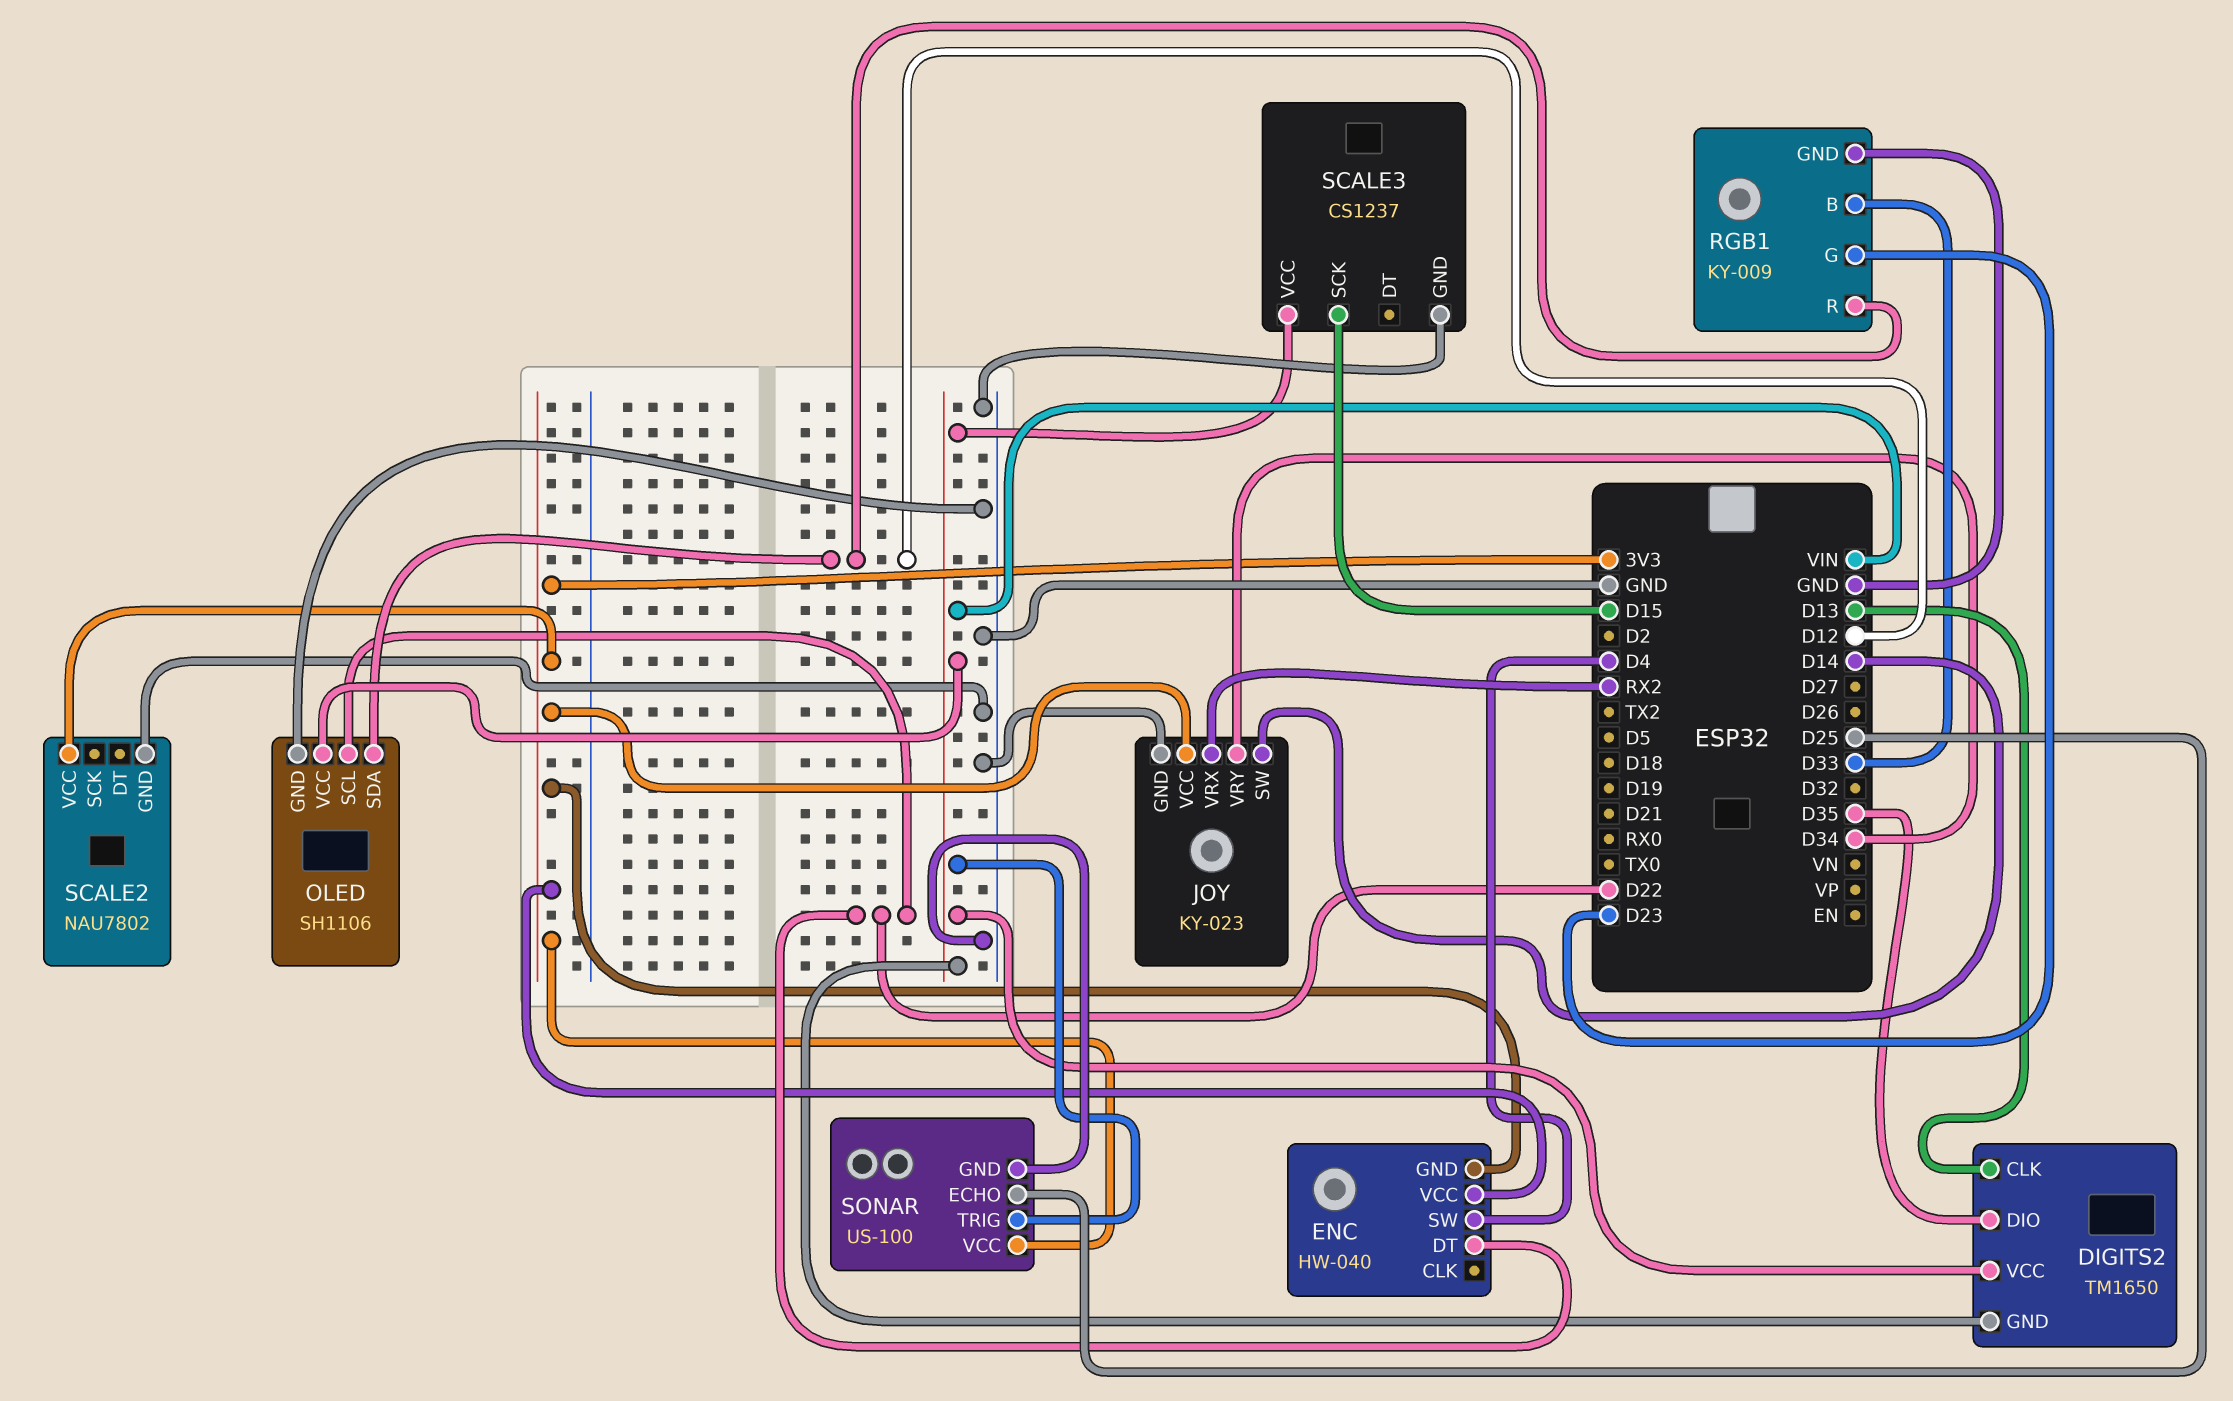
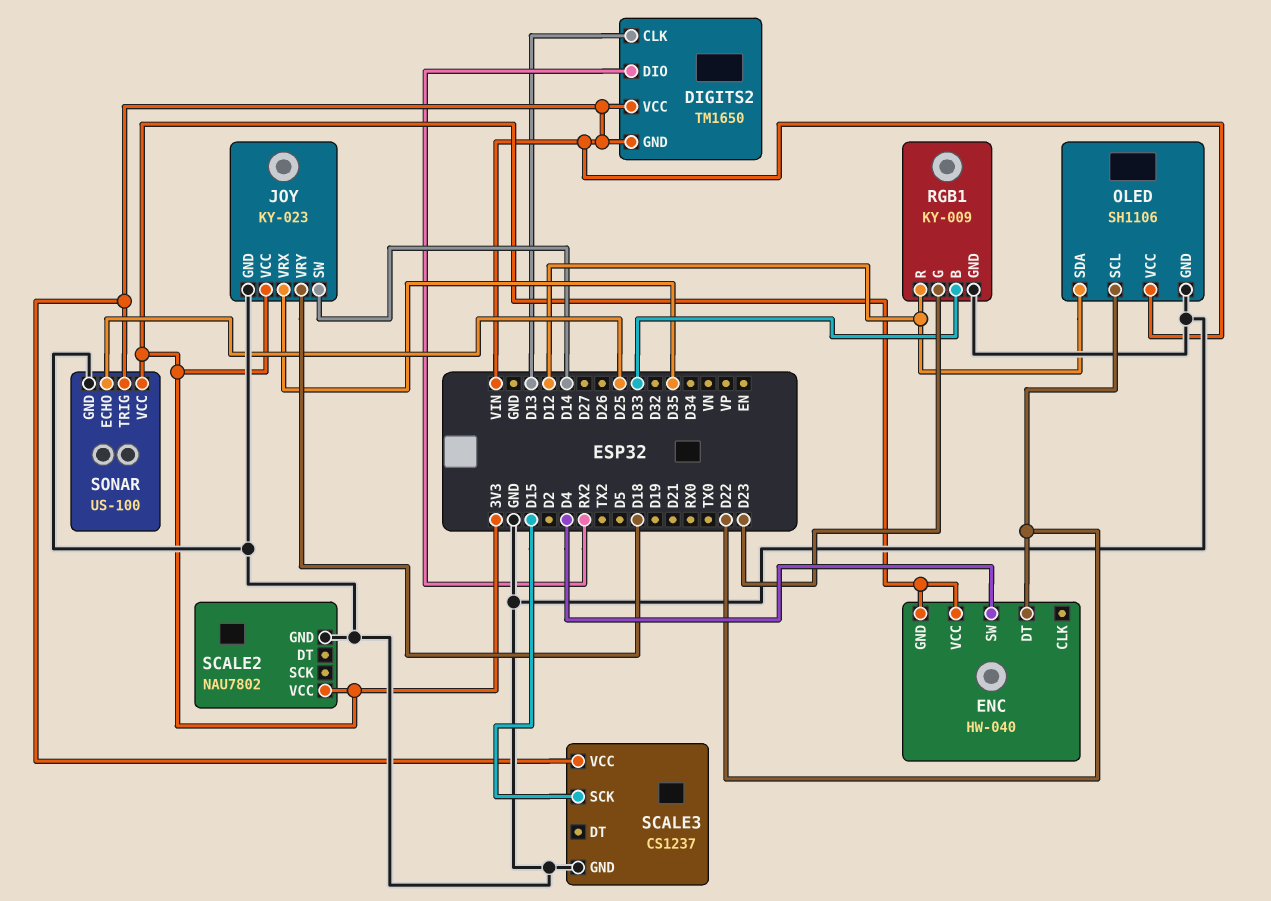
DIGITS2 pin DIO: D35 -> RX2
JOY pin VRX: RX2 -> D35
JOY pin VRY: D34 -> D18

